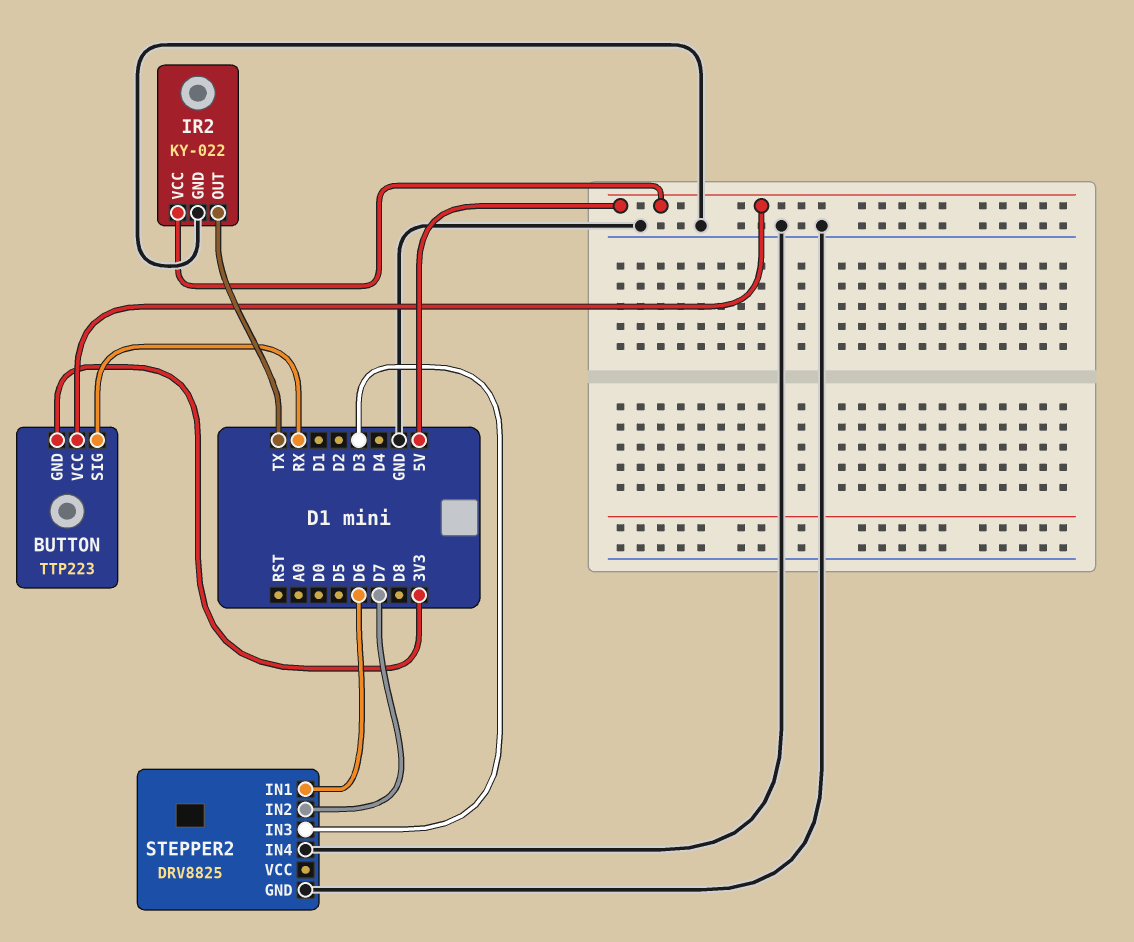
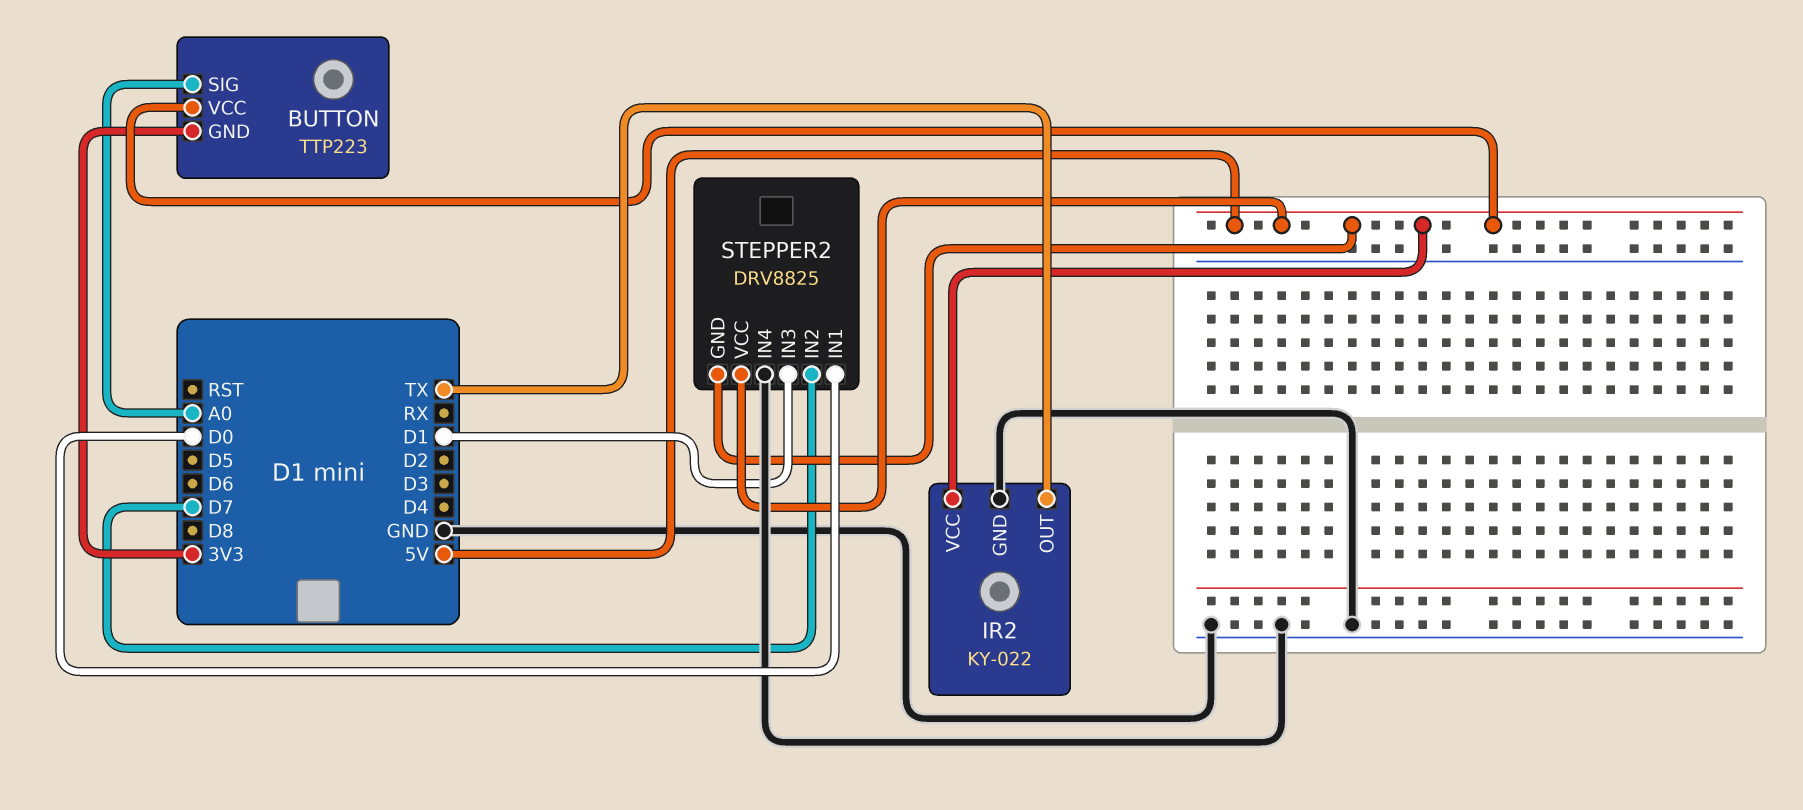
BUTTON pin SIG: RX -> A0
STEPPER2 pin GND: GND -> 5V
STEPPER2 pin IN1: D6 -> D0
STEPPER2 pin IN3: D3 -> D1
STEPPER2 pin VCC: none -> 5V

